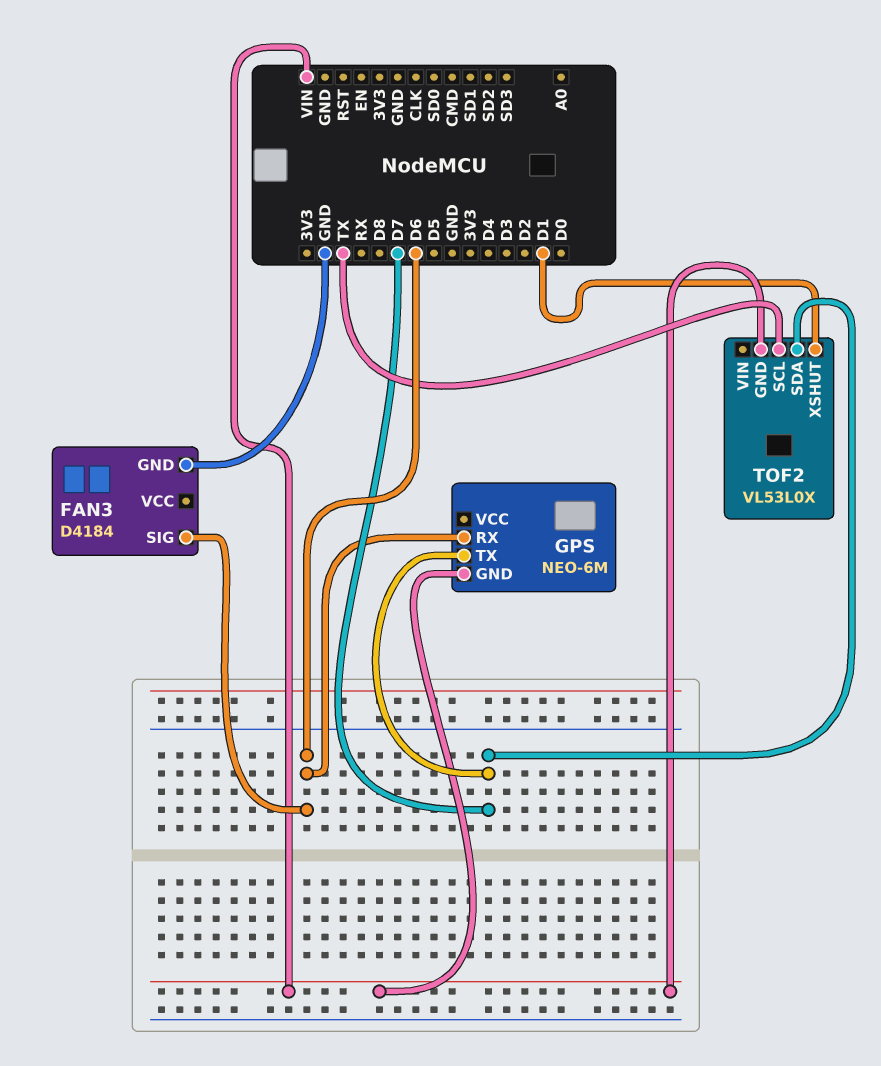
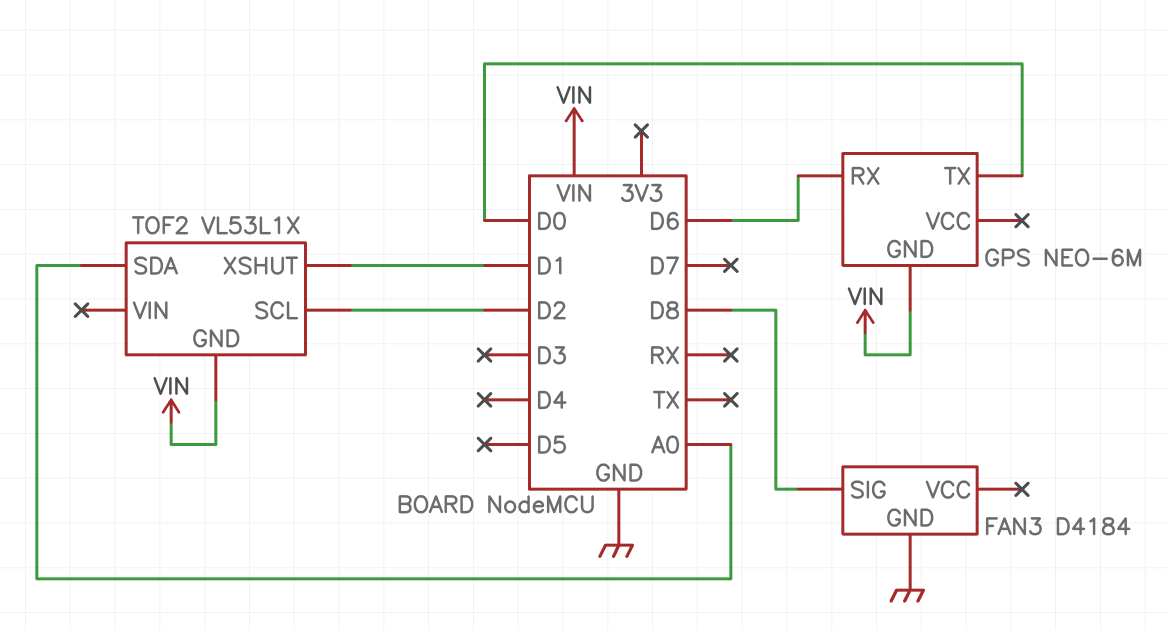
FAN3 pin SIG: D6 -> D8
GPS pin TX: D7 -> D0
TOF2: VL53L0X -> VL53L1X
TOF2 pin SCL: TX -> D2
TOF2 pin SDA: D7 -> A0

